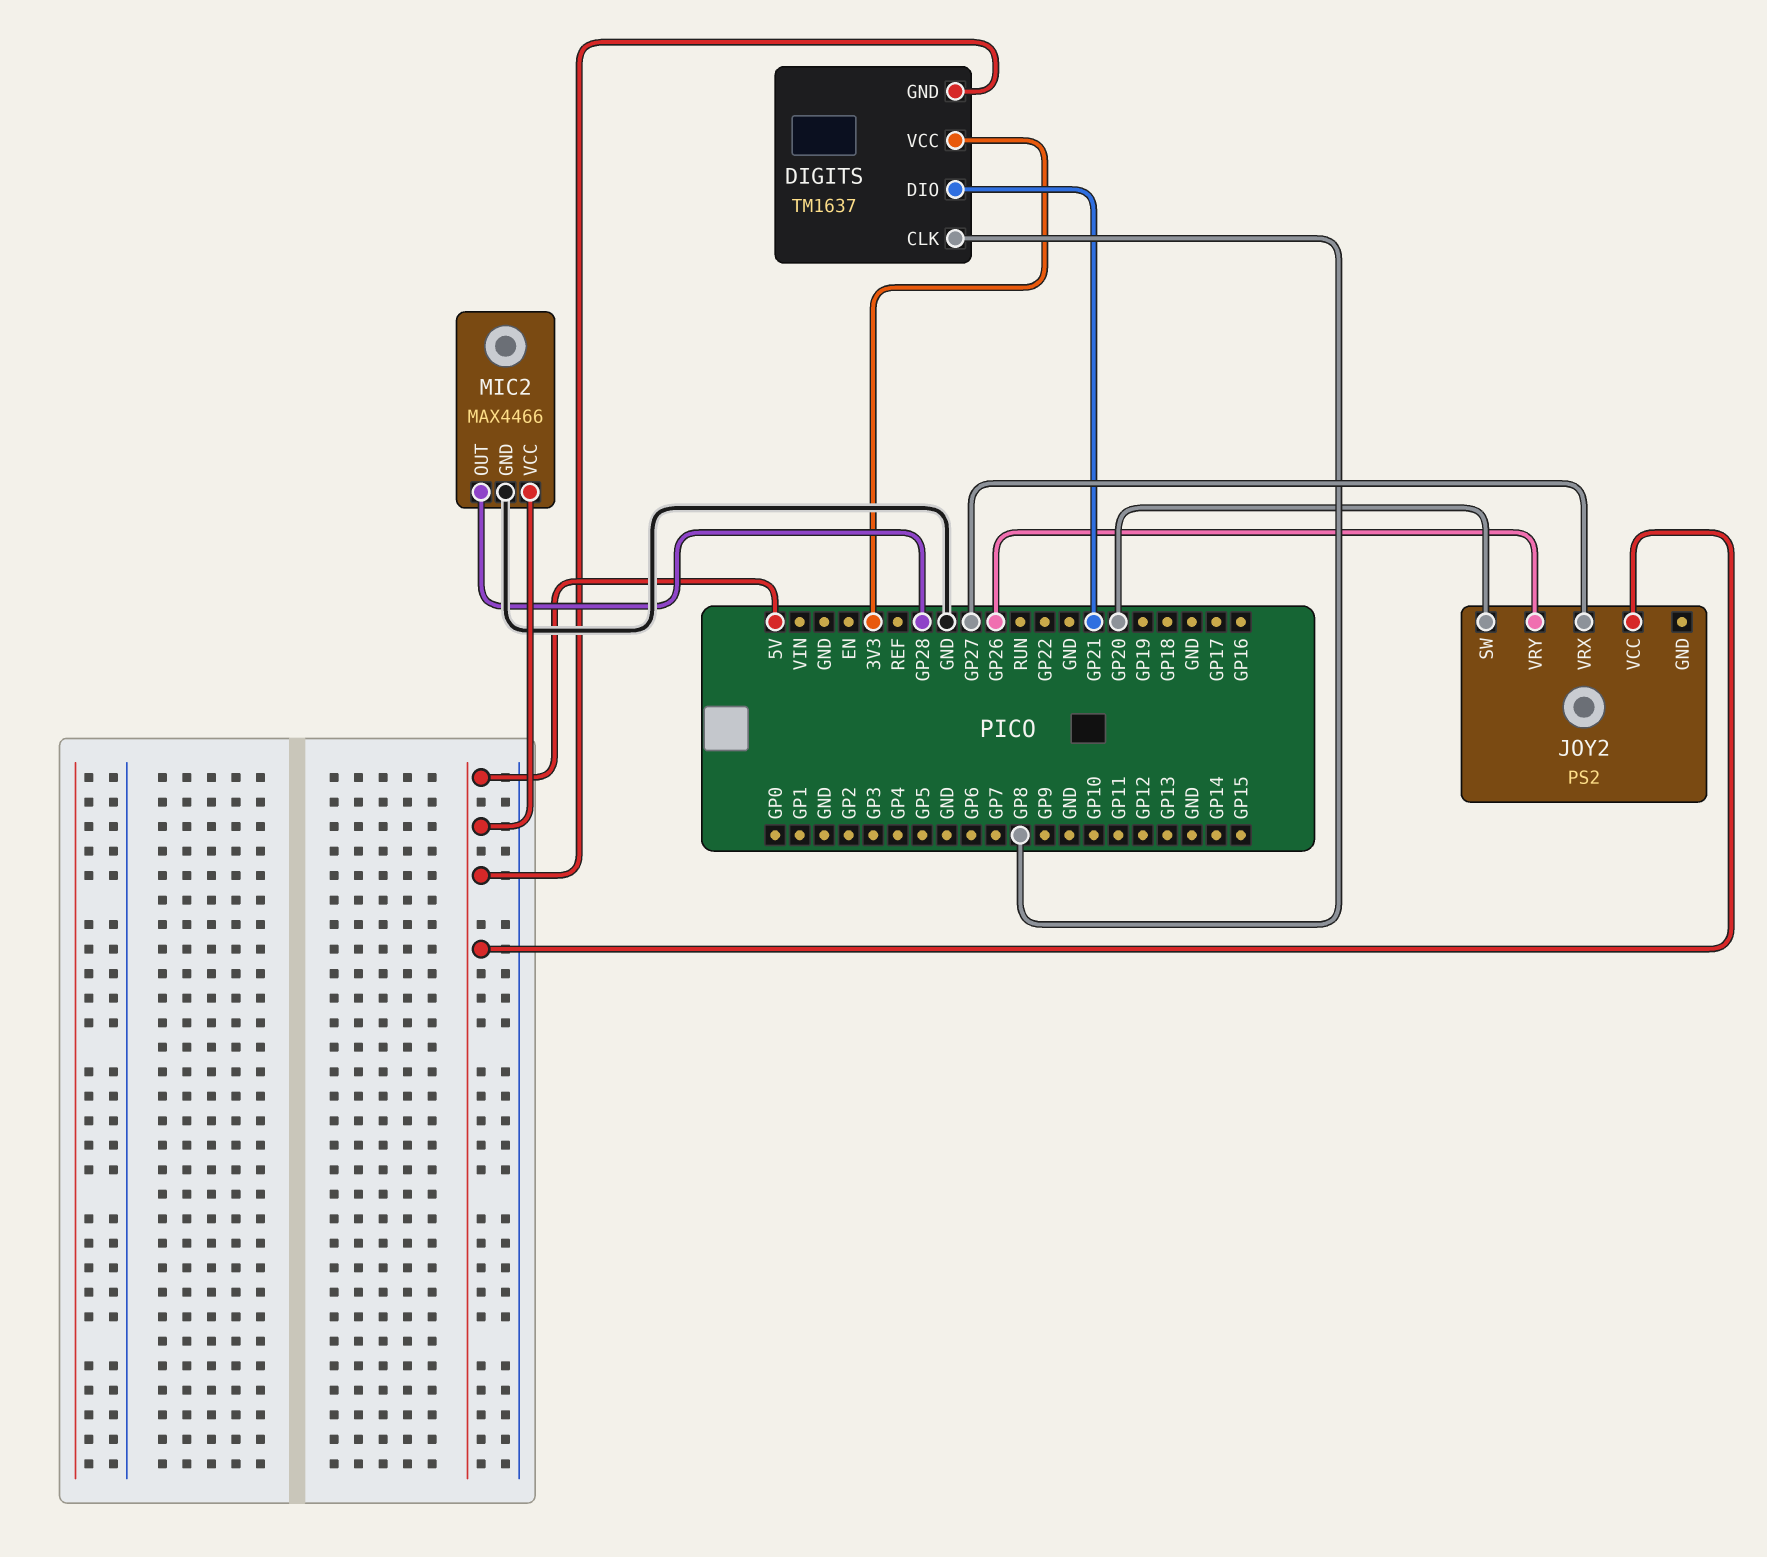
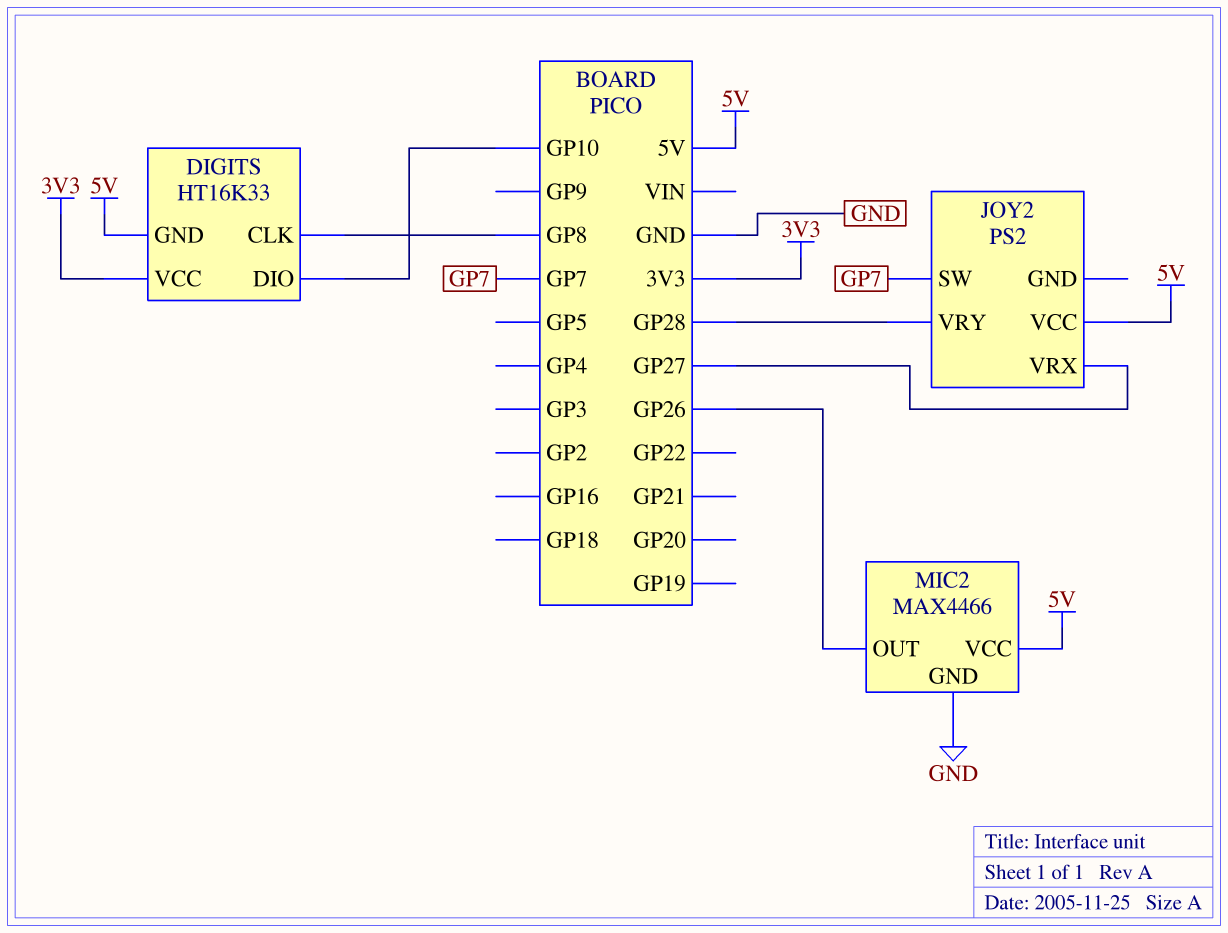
DIGITS: TM1637 -> HT16K33
DIGITS pin DIO: GP21 -> GP10
JOY2 pin SW: GP20 -> GP7
JOY2 pin VRY: GP26 -> GP28
MIC2 pin OUT: GP28 -> GP26

